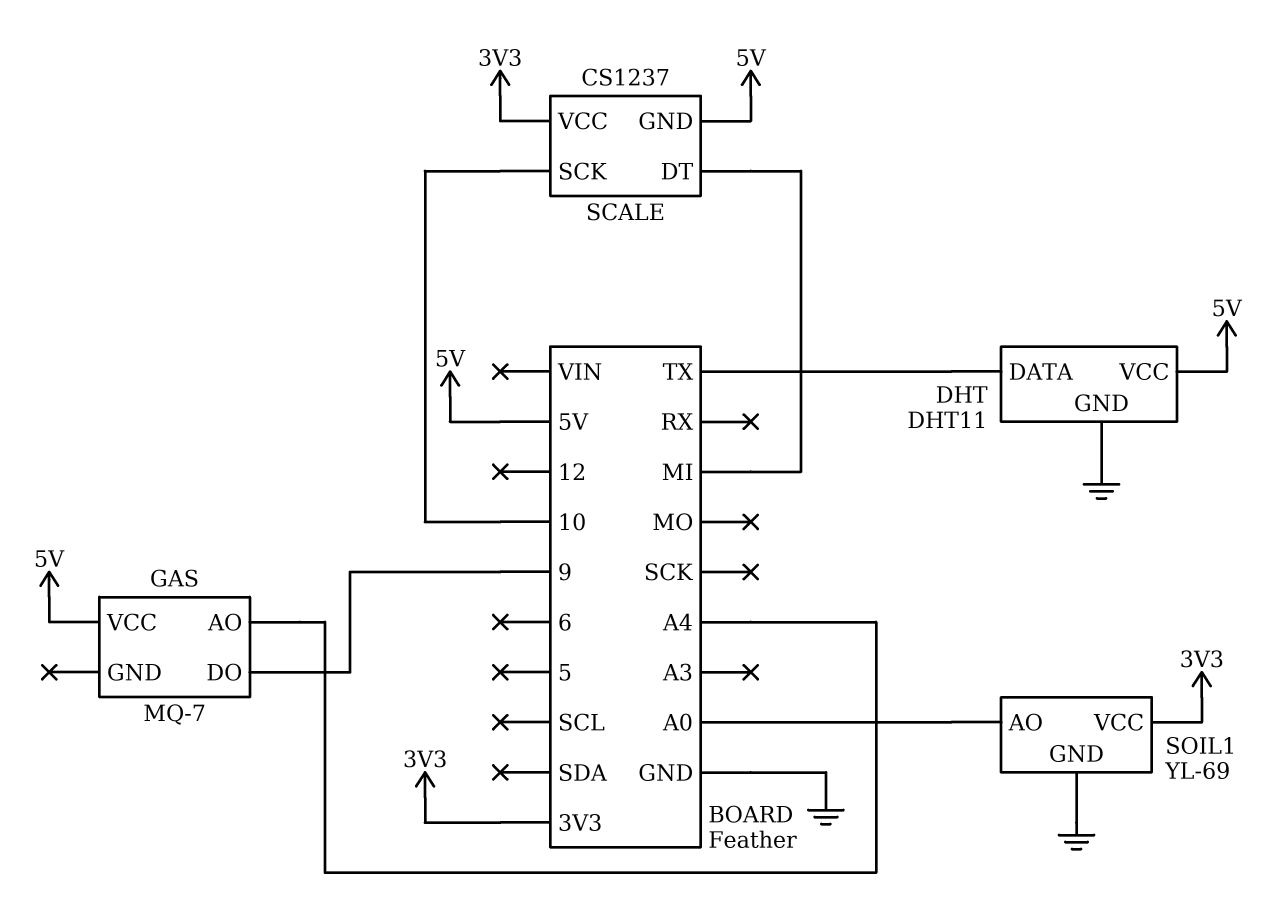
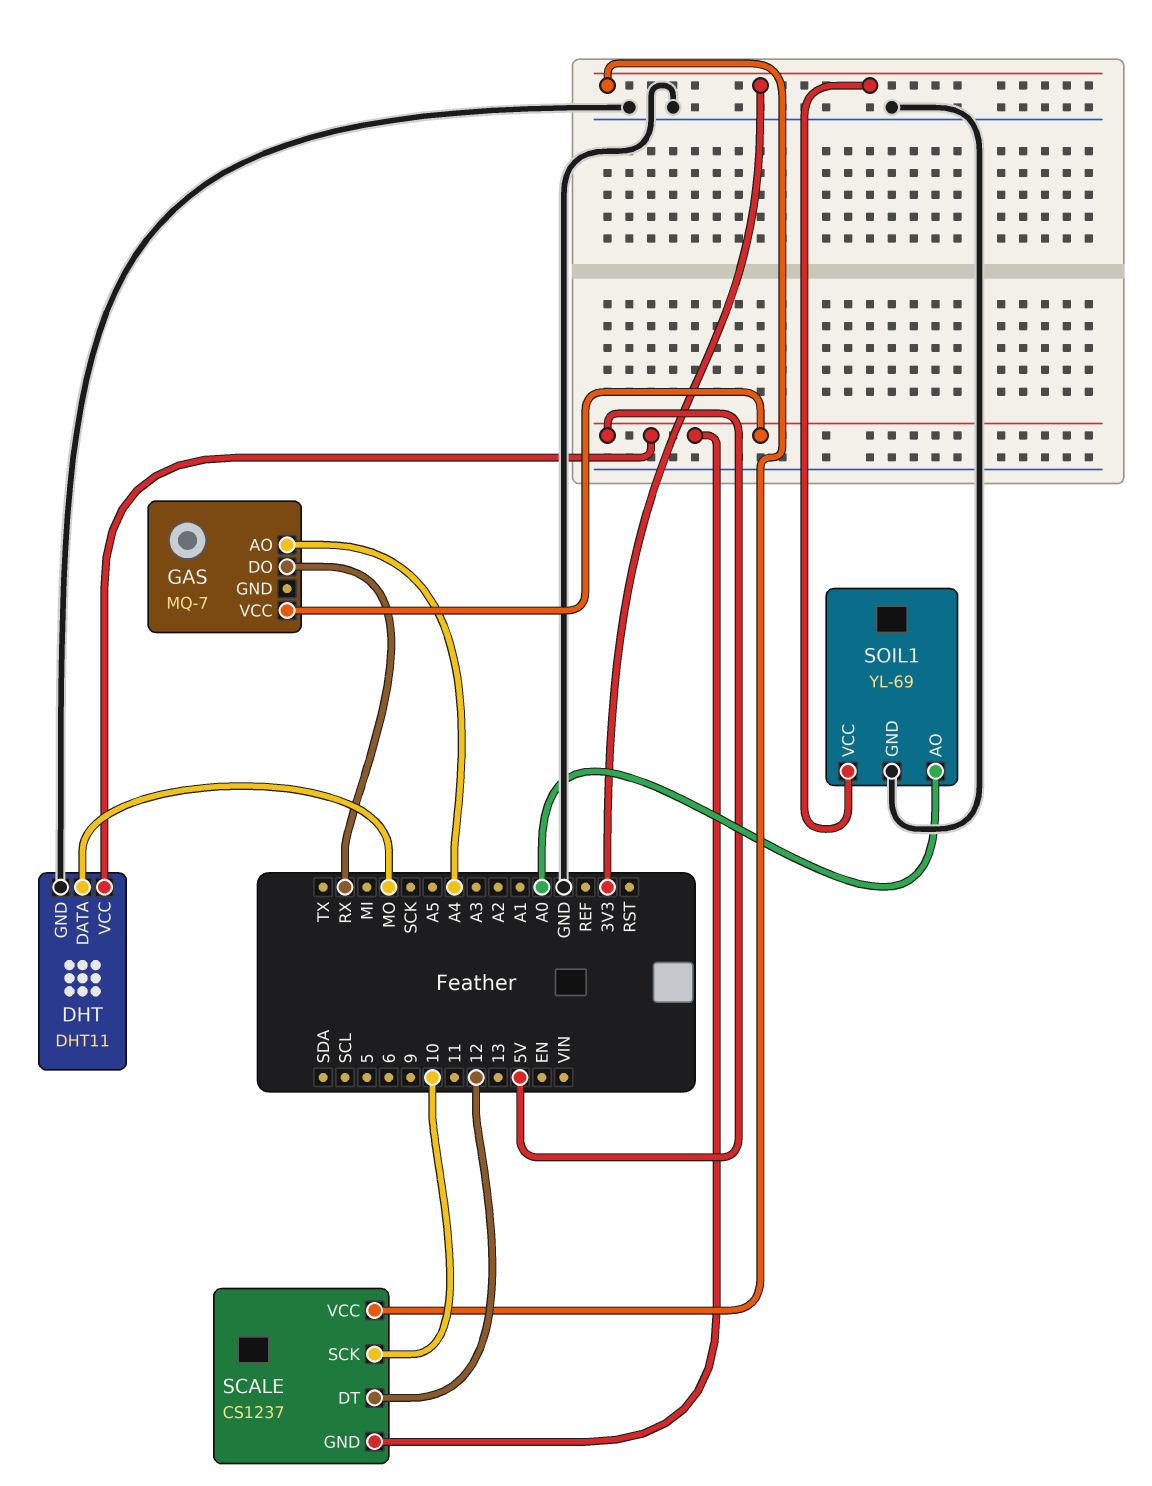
DHT pin DATA: TX -> MO
GAS pin DO: 9 -> RX
SCALE pin DT: MI -> 12

